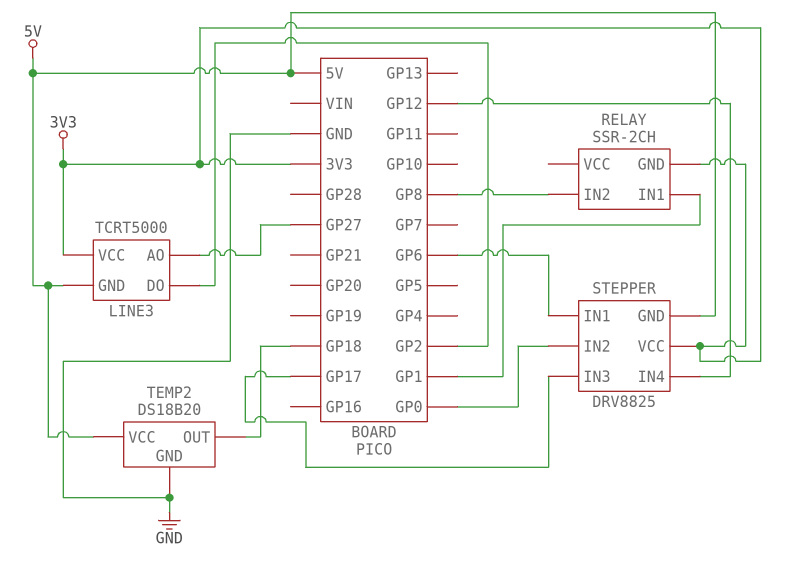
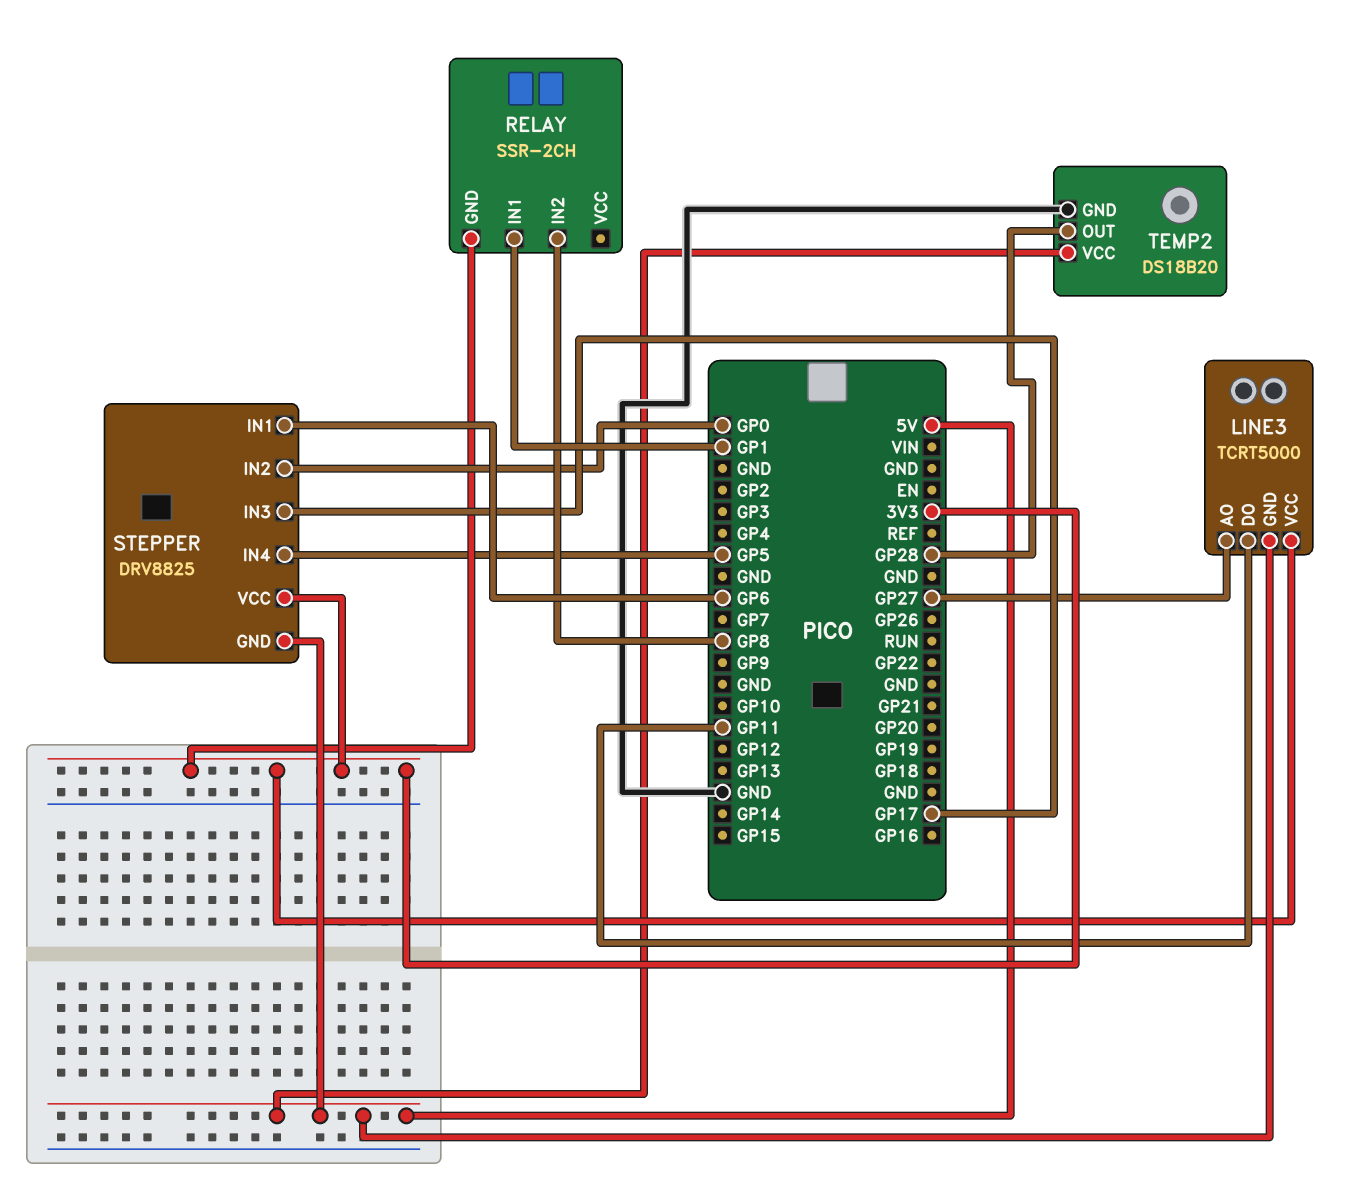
LINE3 pin DO: GP2 -> GP11
STEPPER pin IN4: GP12 -> GP5
TEMP2 pin OUT: GP18 -> GP28

